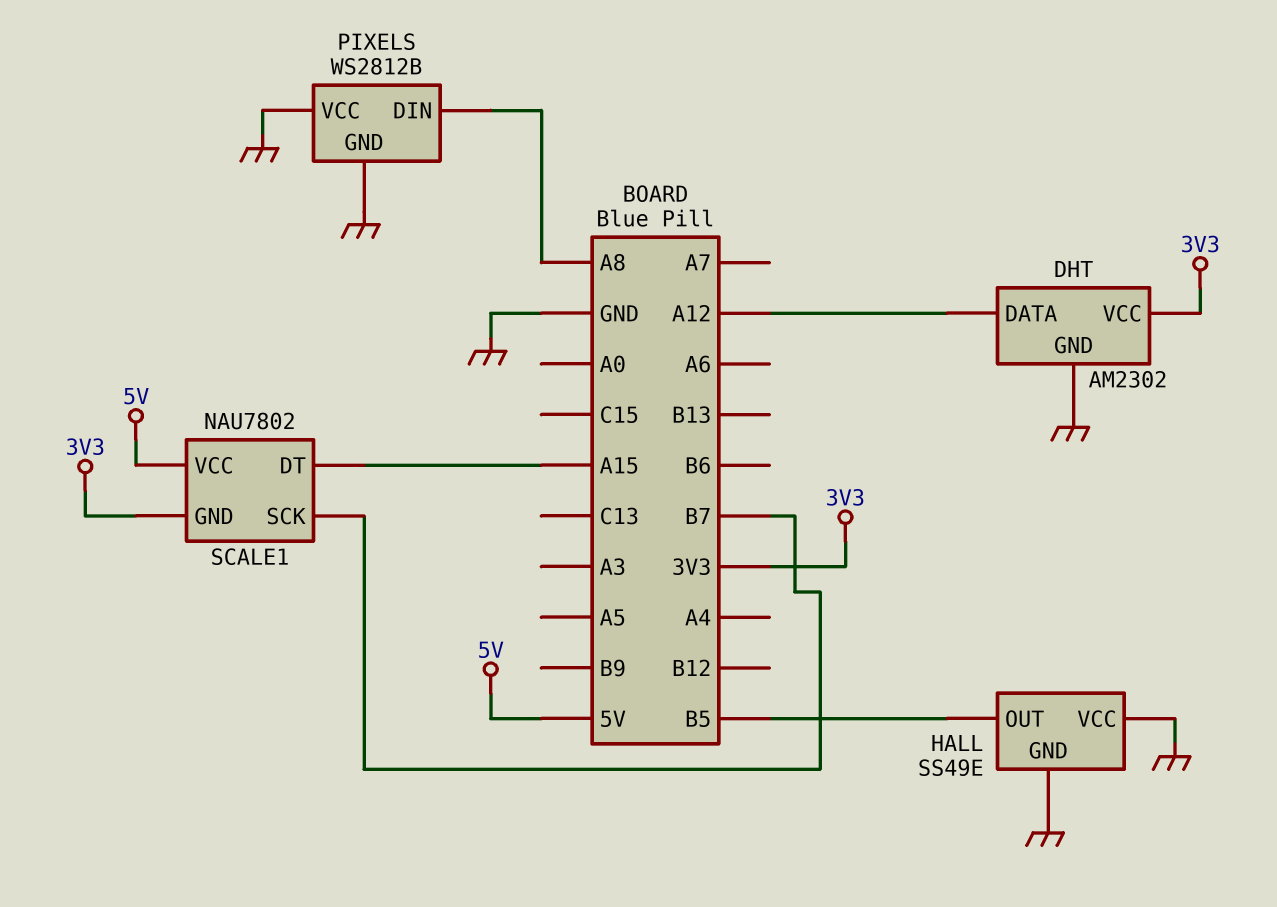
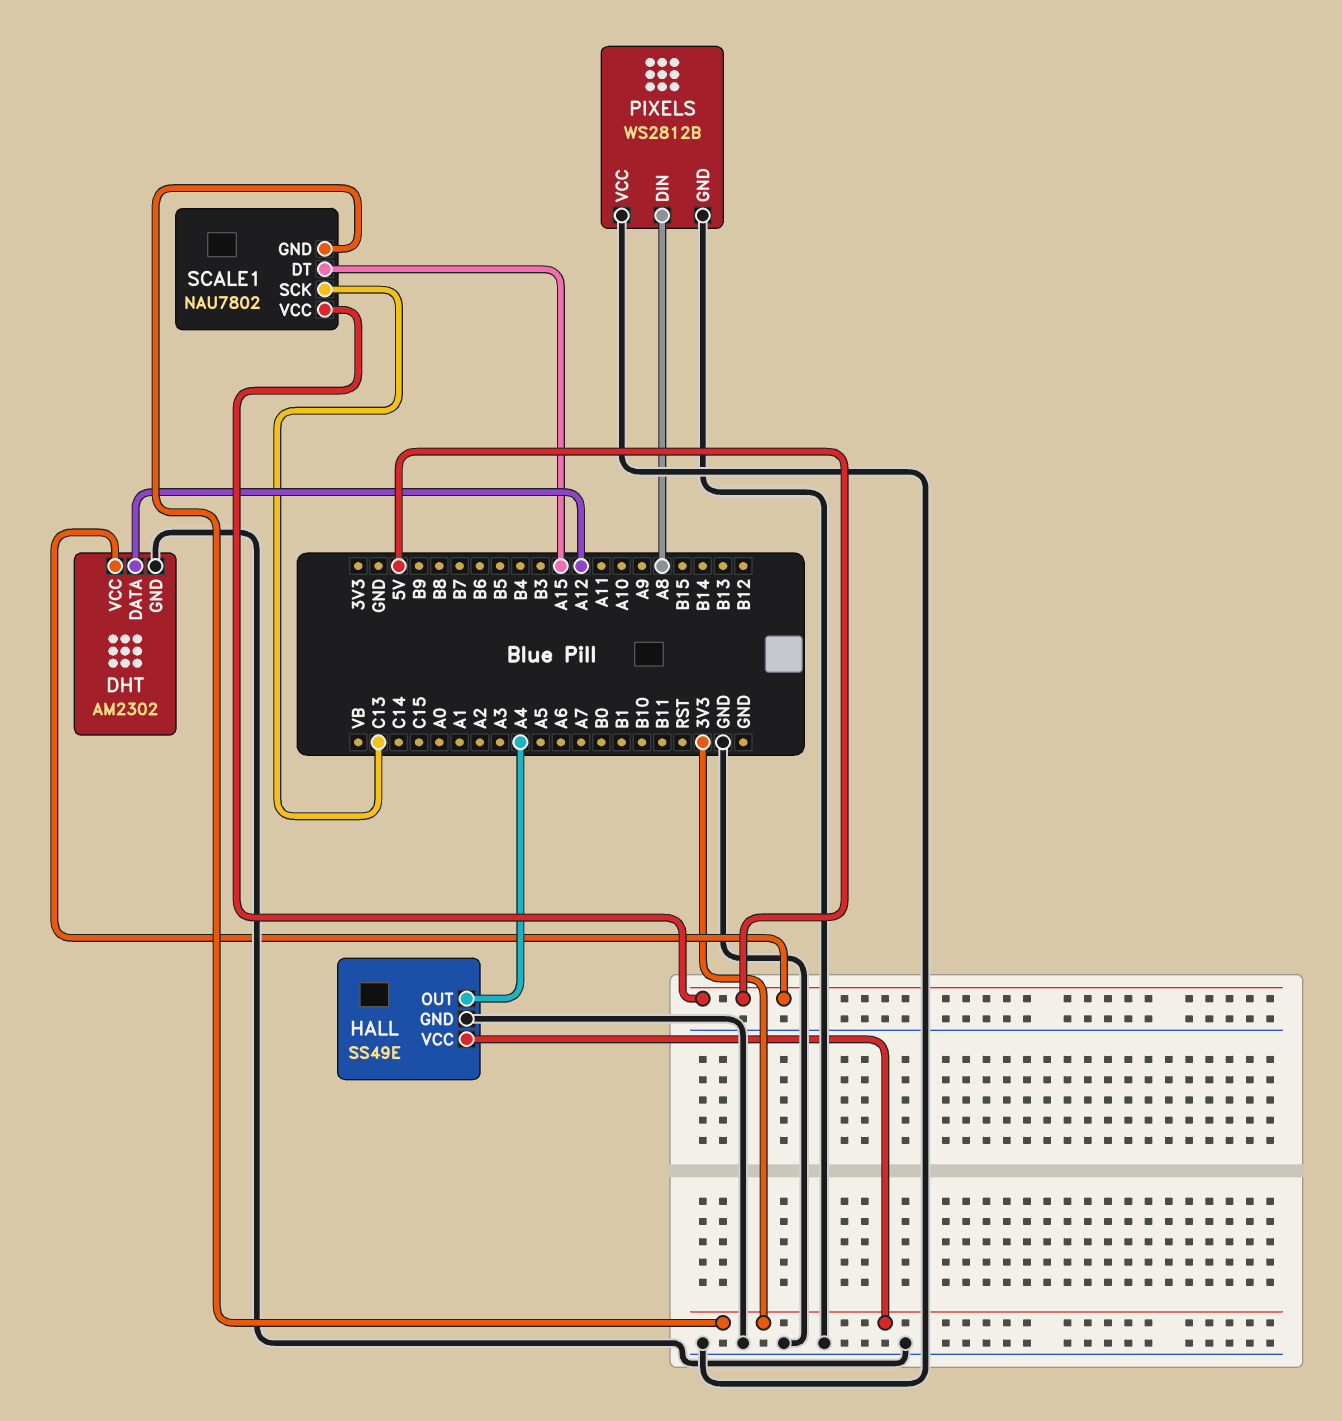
DHT pin VCC: 3V3 -> 5V
HALL pin OUT: B5 -> A4
HALL pin VCC: GND -> 3V3
SCALE1 pin SCK: B7 -> C13

